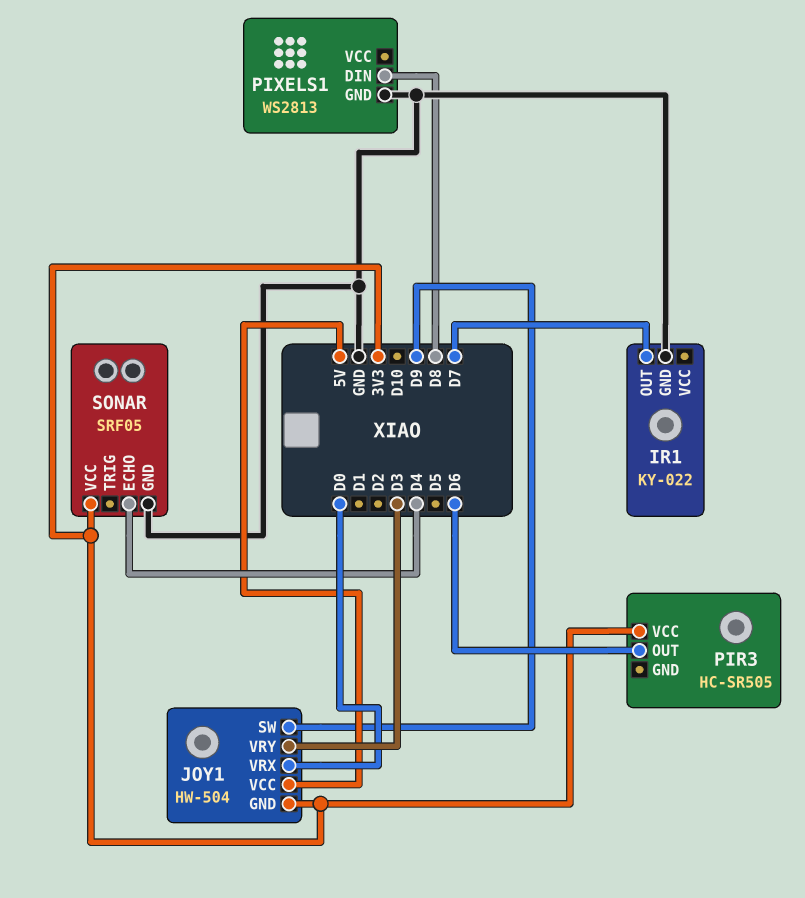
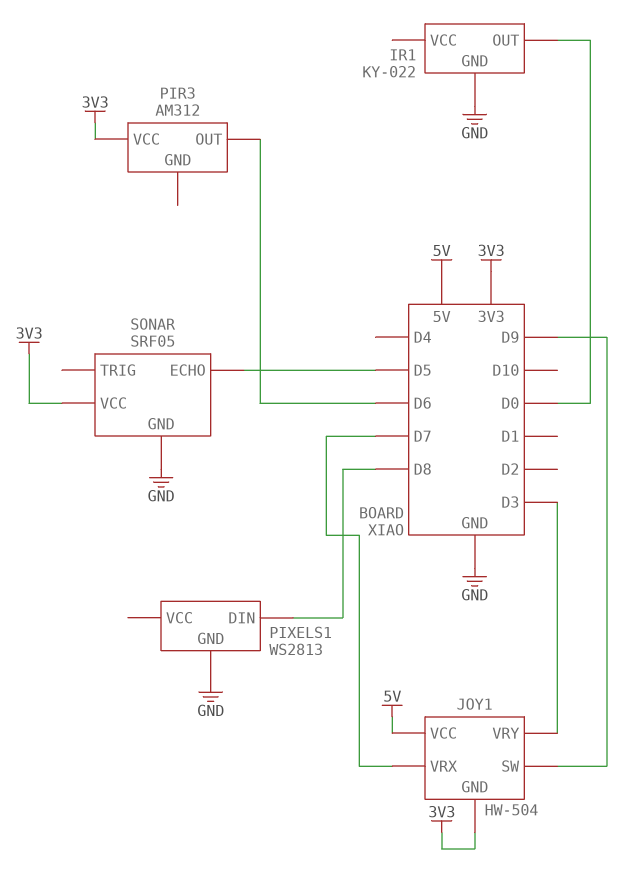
IR1 pin OUT: D7 -> D0
JOY1 pin VRX: D0 -> D7
PIR3: HC-SR505 -> AM312
SONAR pin ECHO: D4 -> D5

